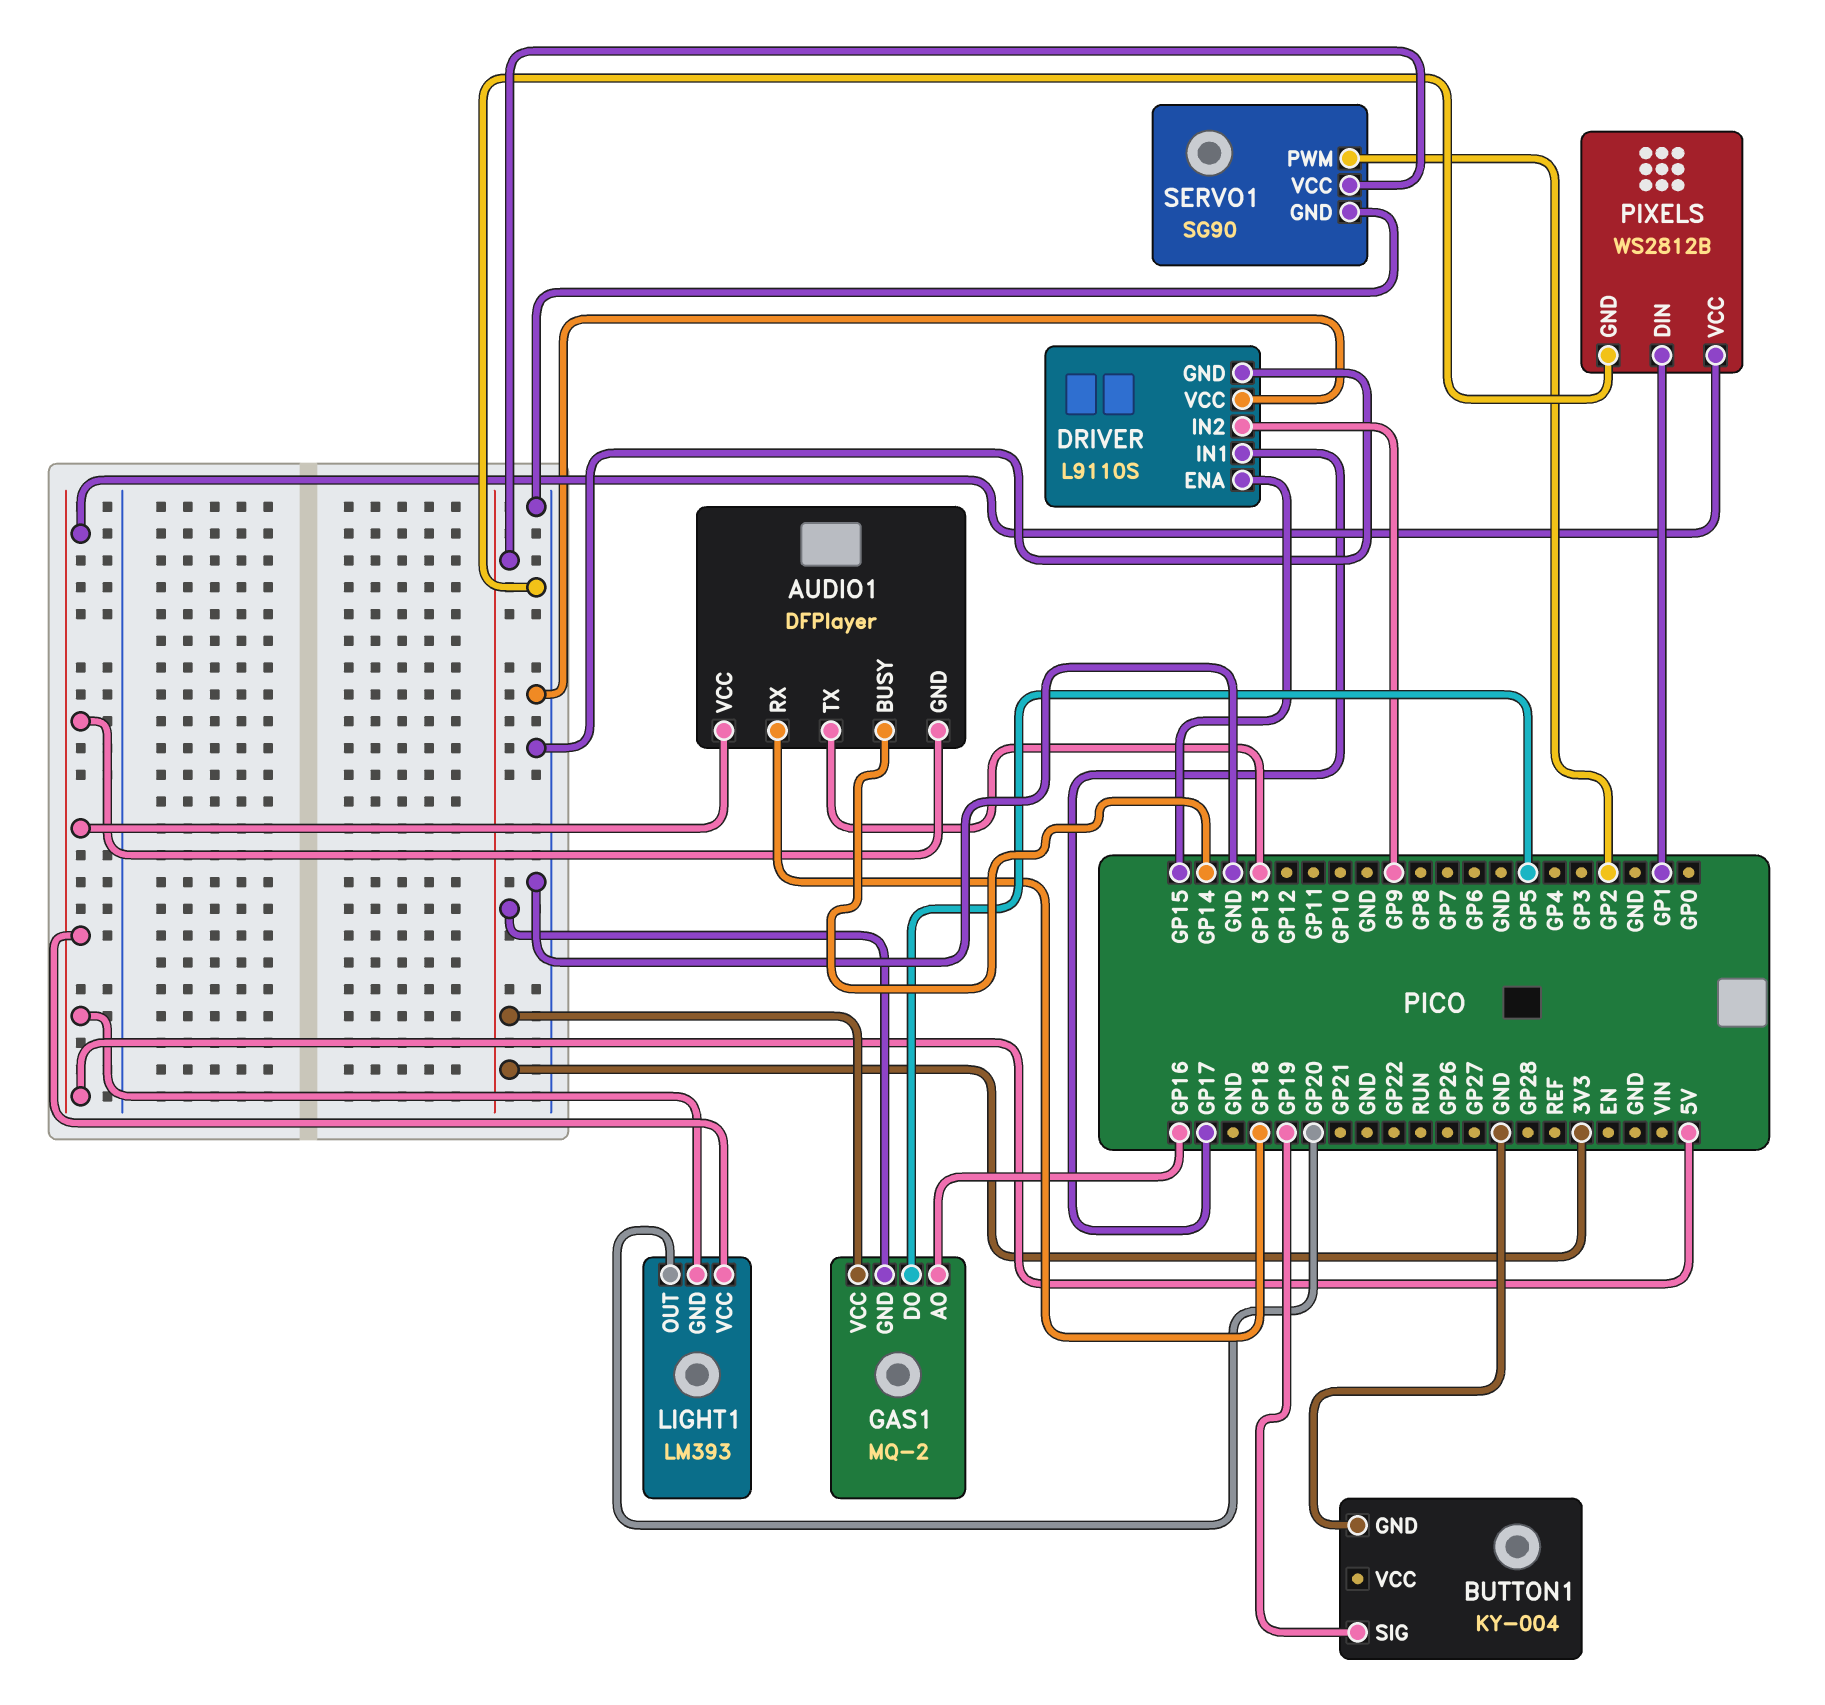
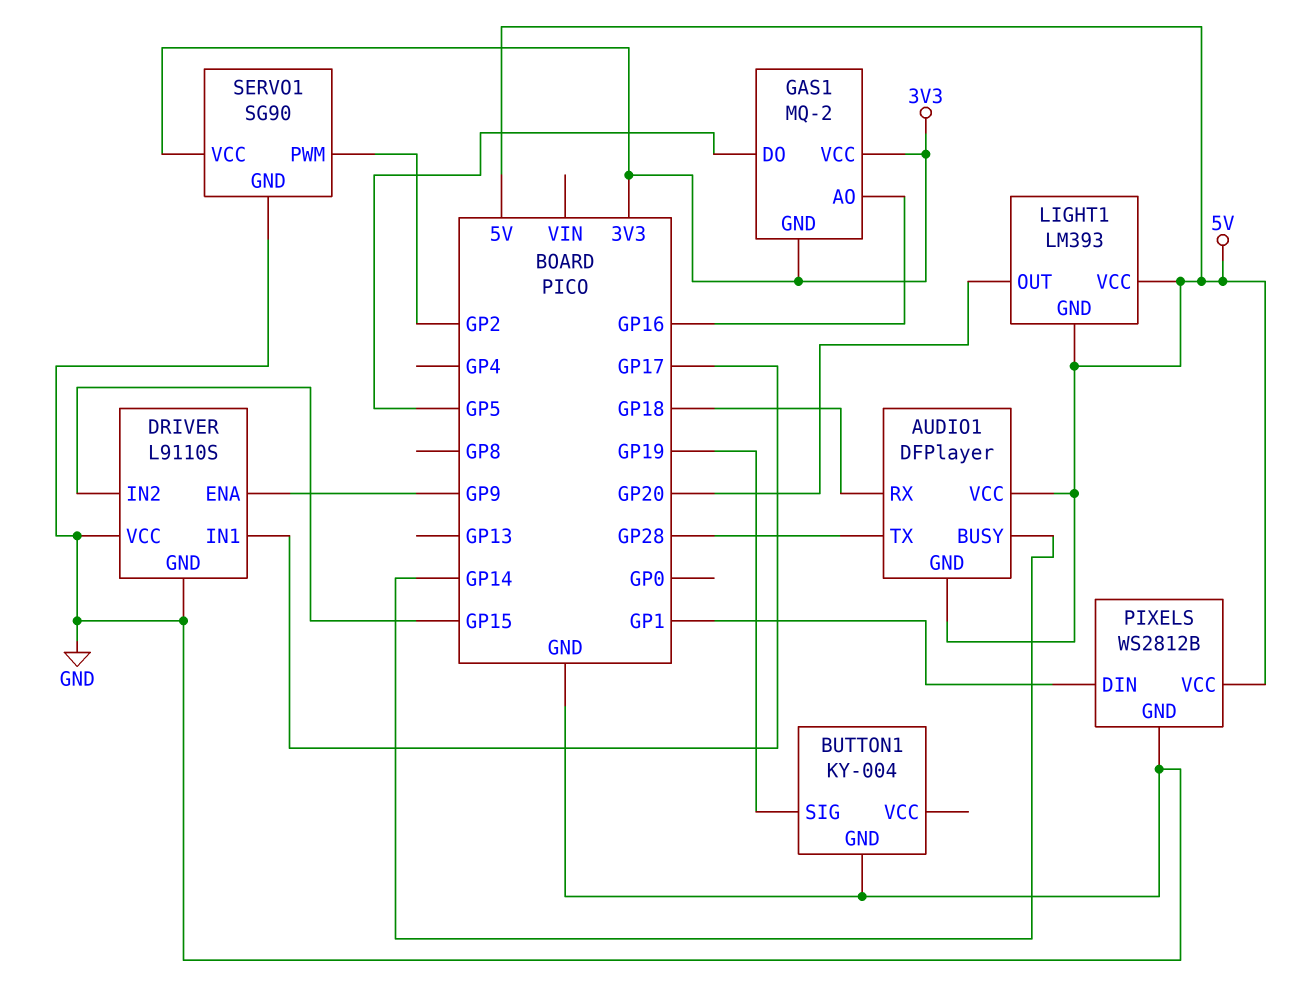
AUDIO1 pin TX: GP13 -> GP28
DRIVER pin ENA: GP15 -> GP9
DRIVER pin IN2: GP9 -> GP15

